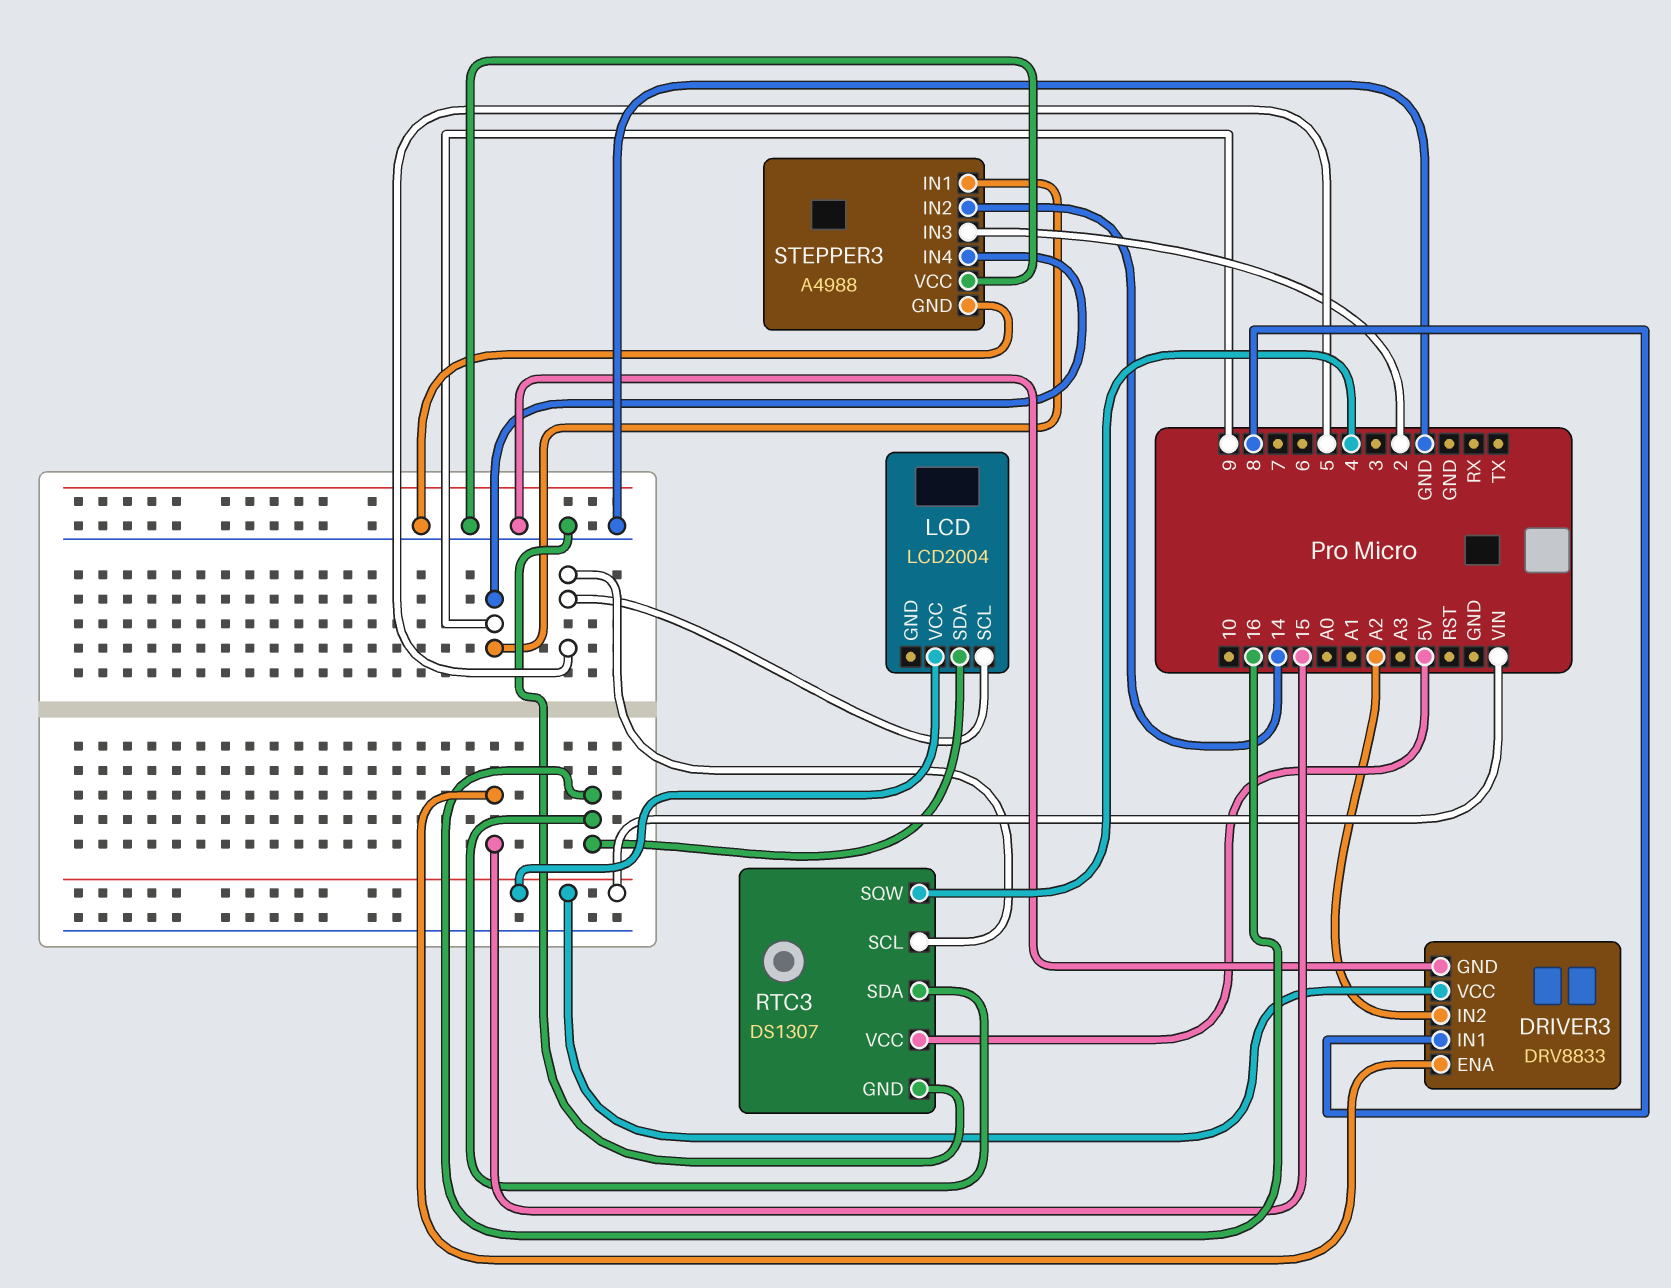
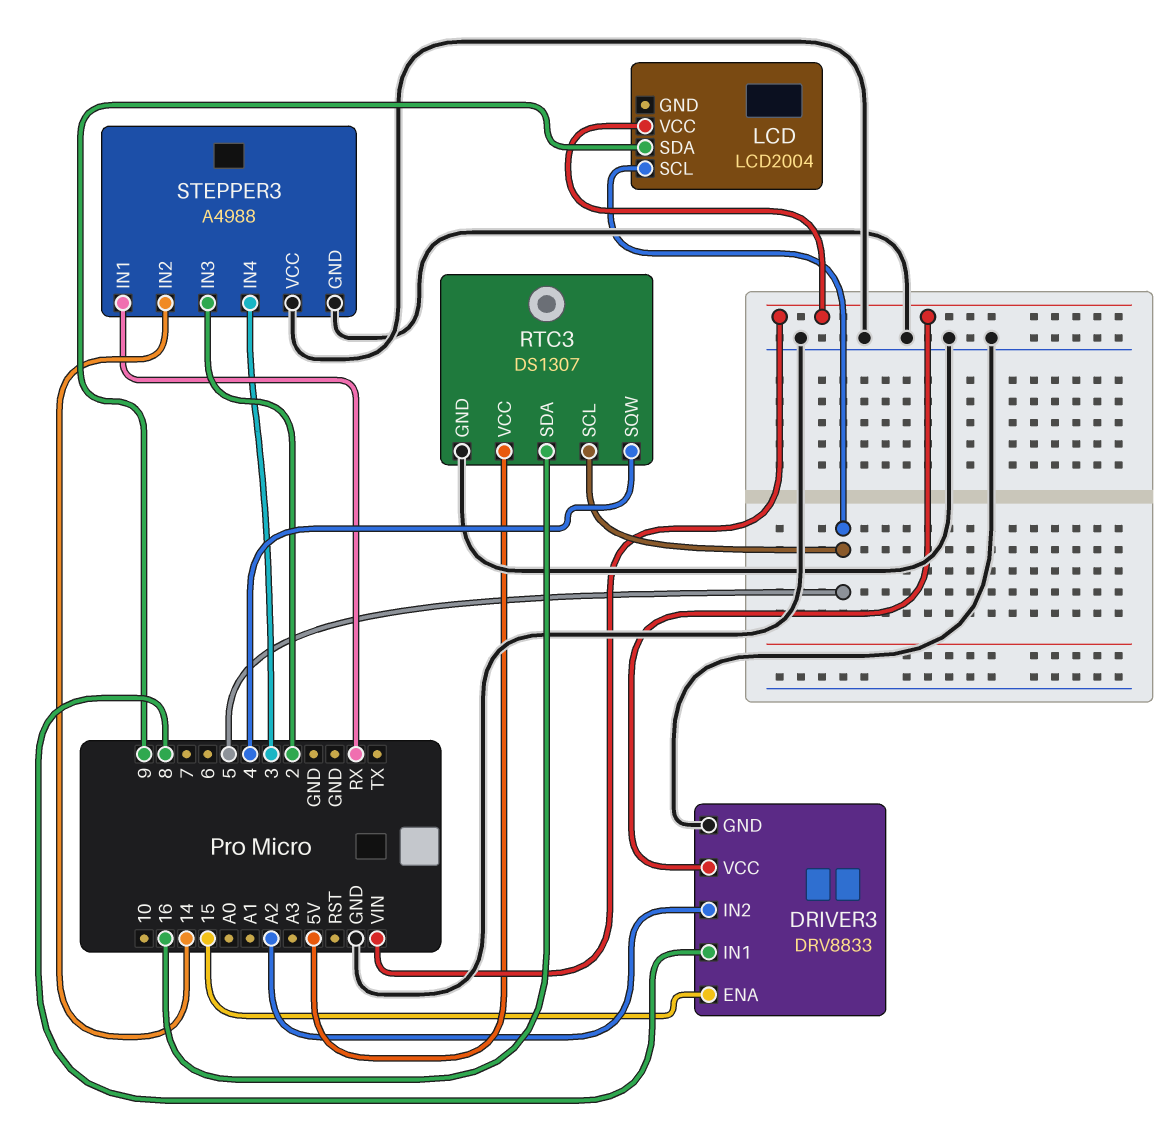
LCD pin SDA: 16 -> 9
STEPPER3 pin IN1: 9 -> RX
STEPPER3 pin IN4: 9 -> 3

